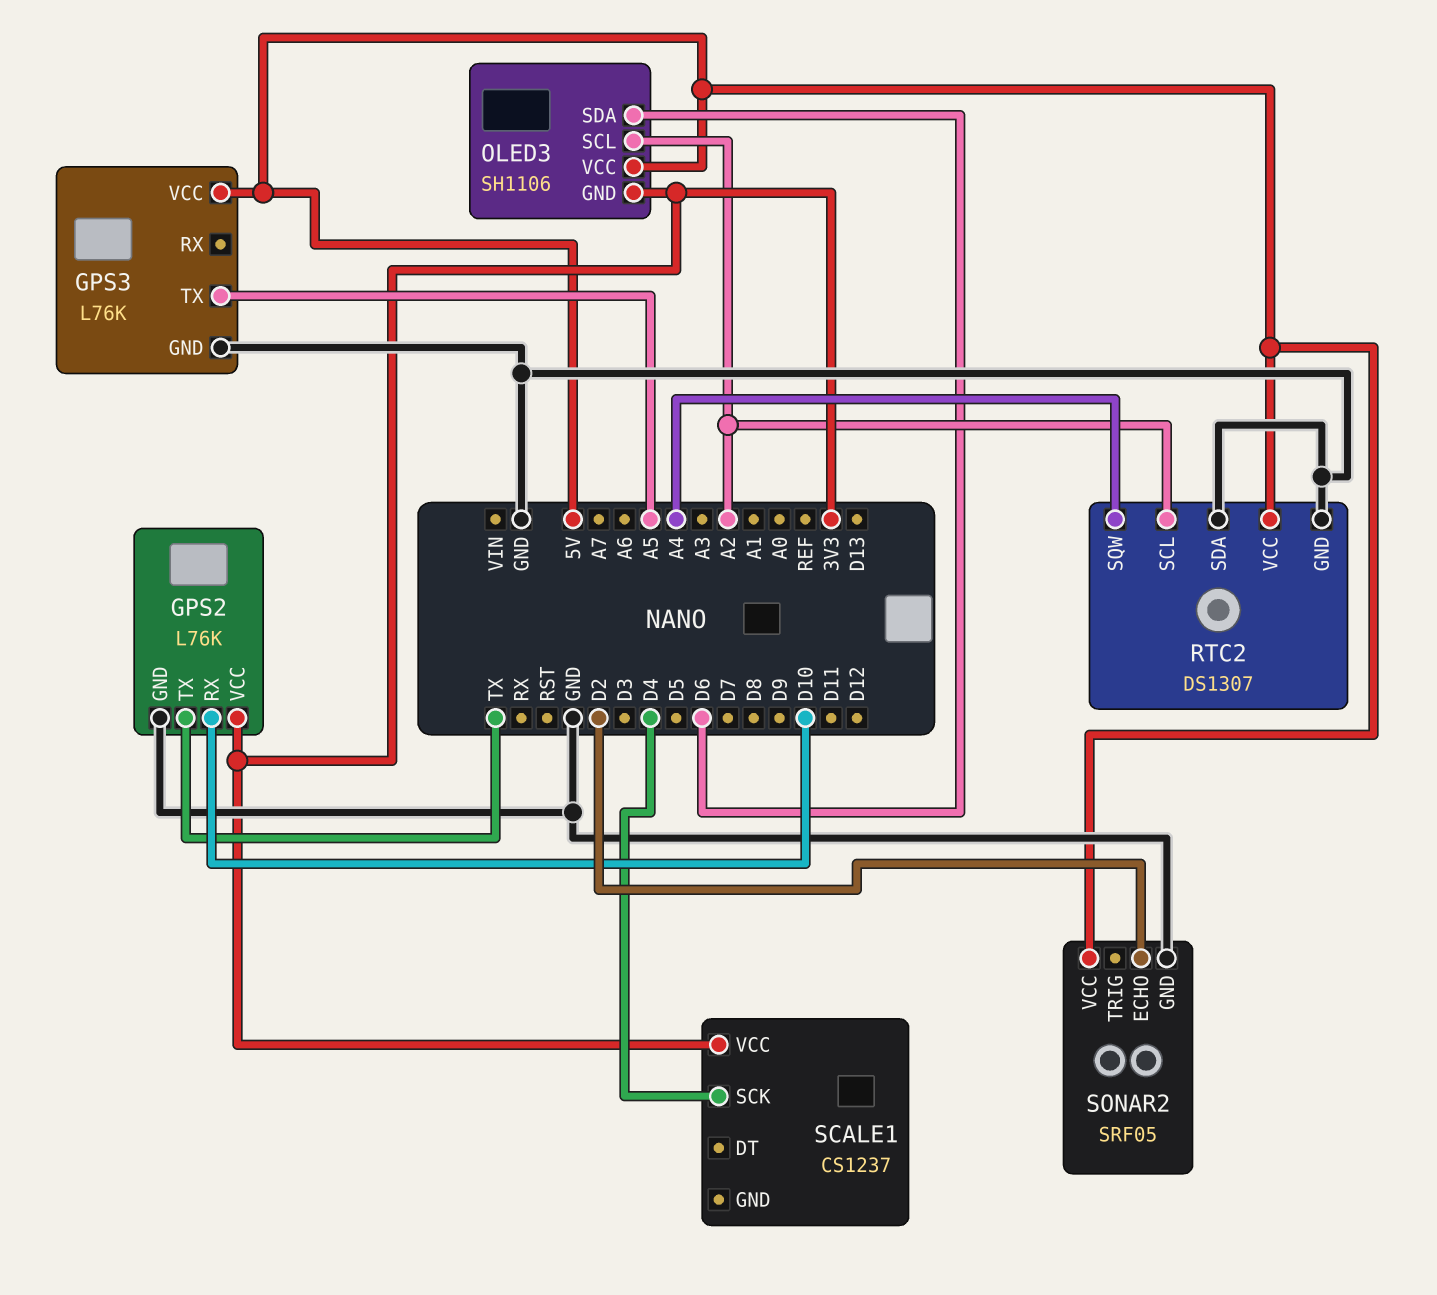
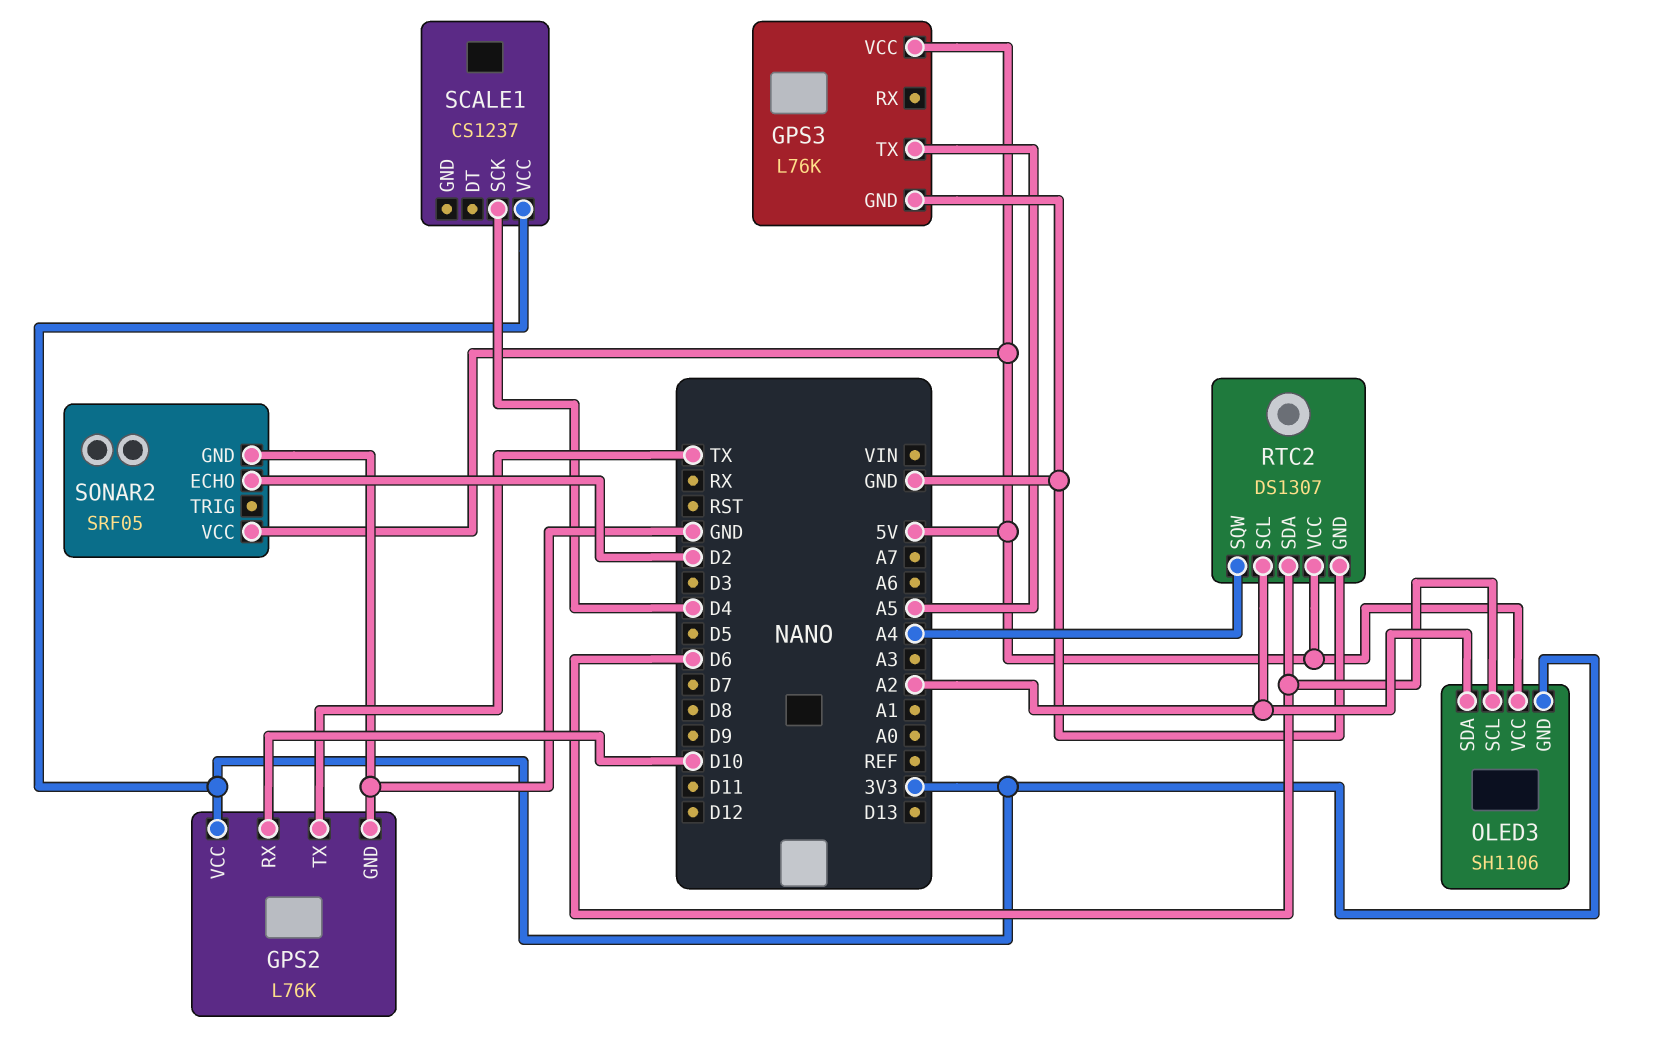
OLED3 pin SCL: A2 -> D6
OLED3 pin SDA: D6 -> A2
RTC2 pin SDA: GND -> D6

